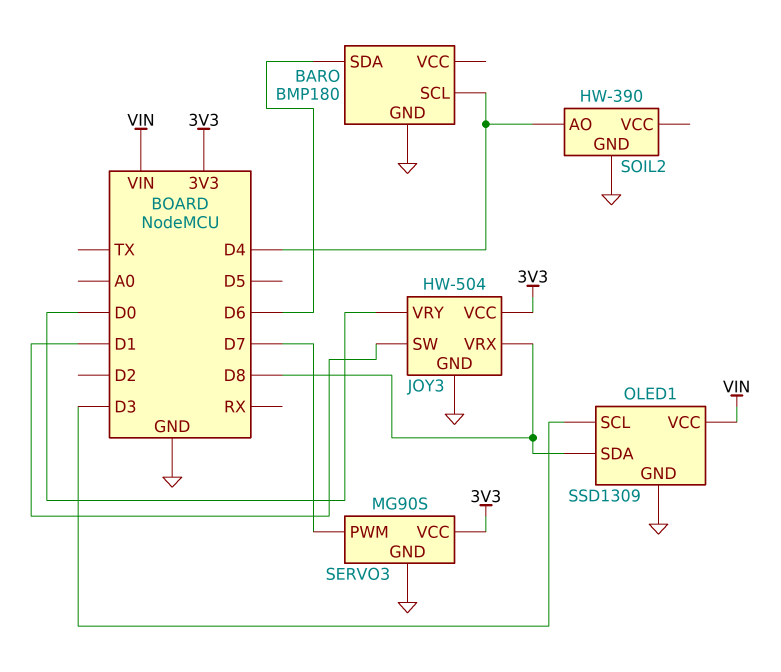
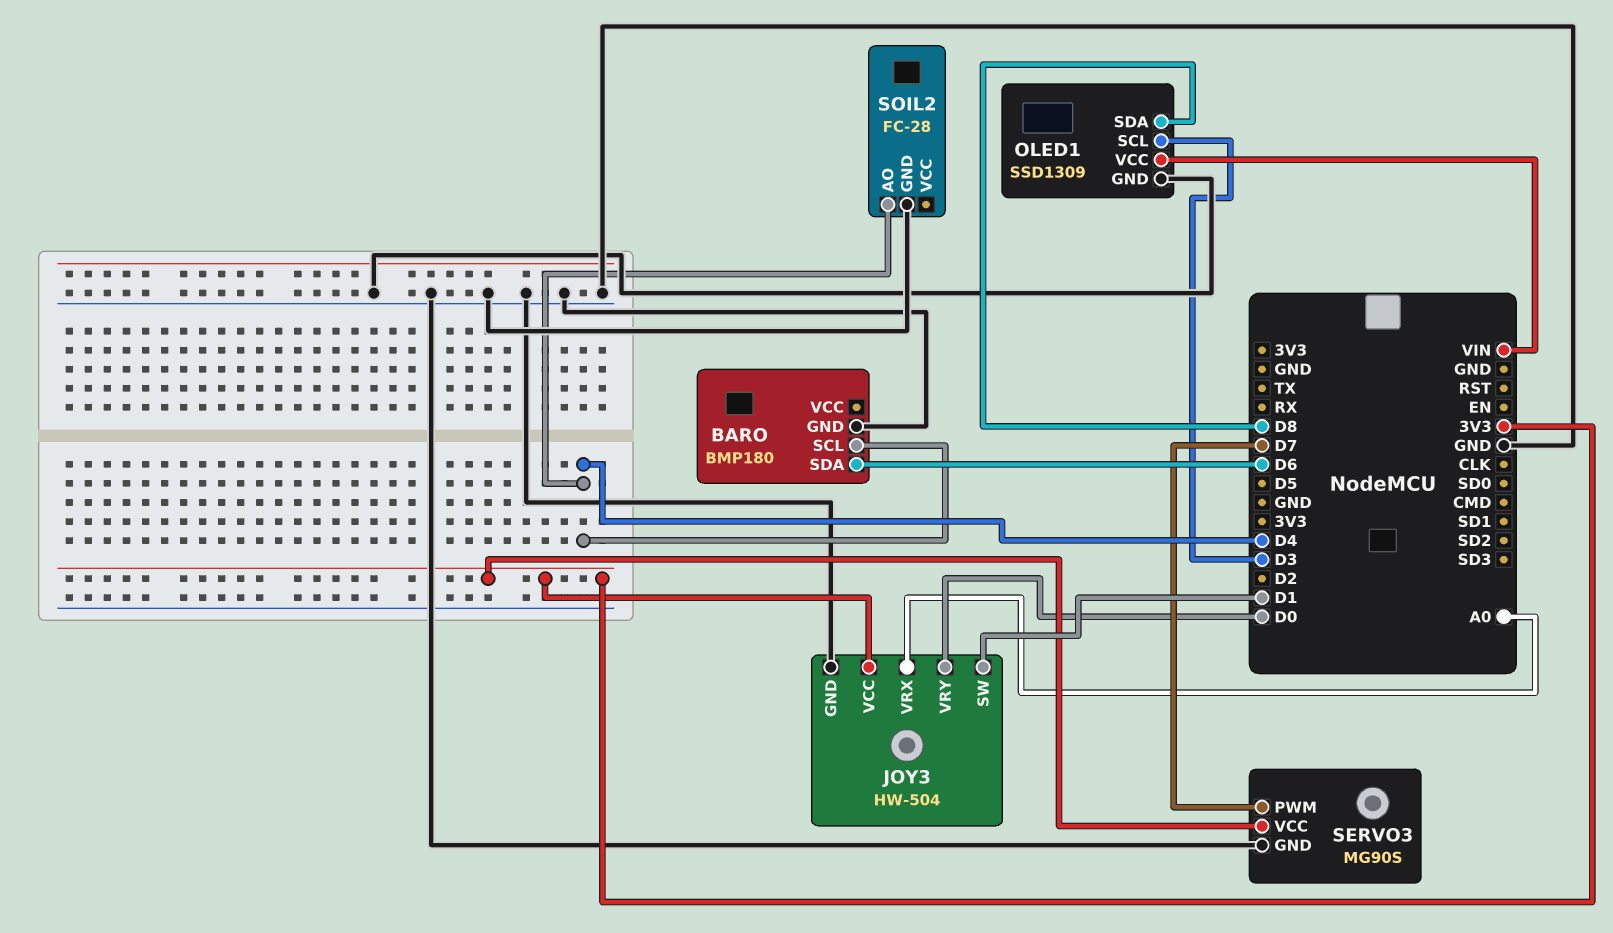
JOY3 pin VRX: D8 -> A0
SOIL2: HW-390 -> FC-28

